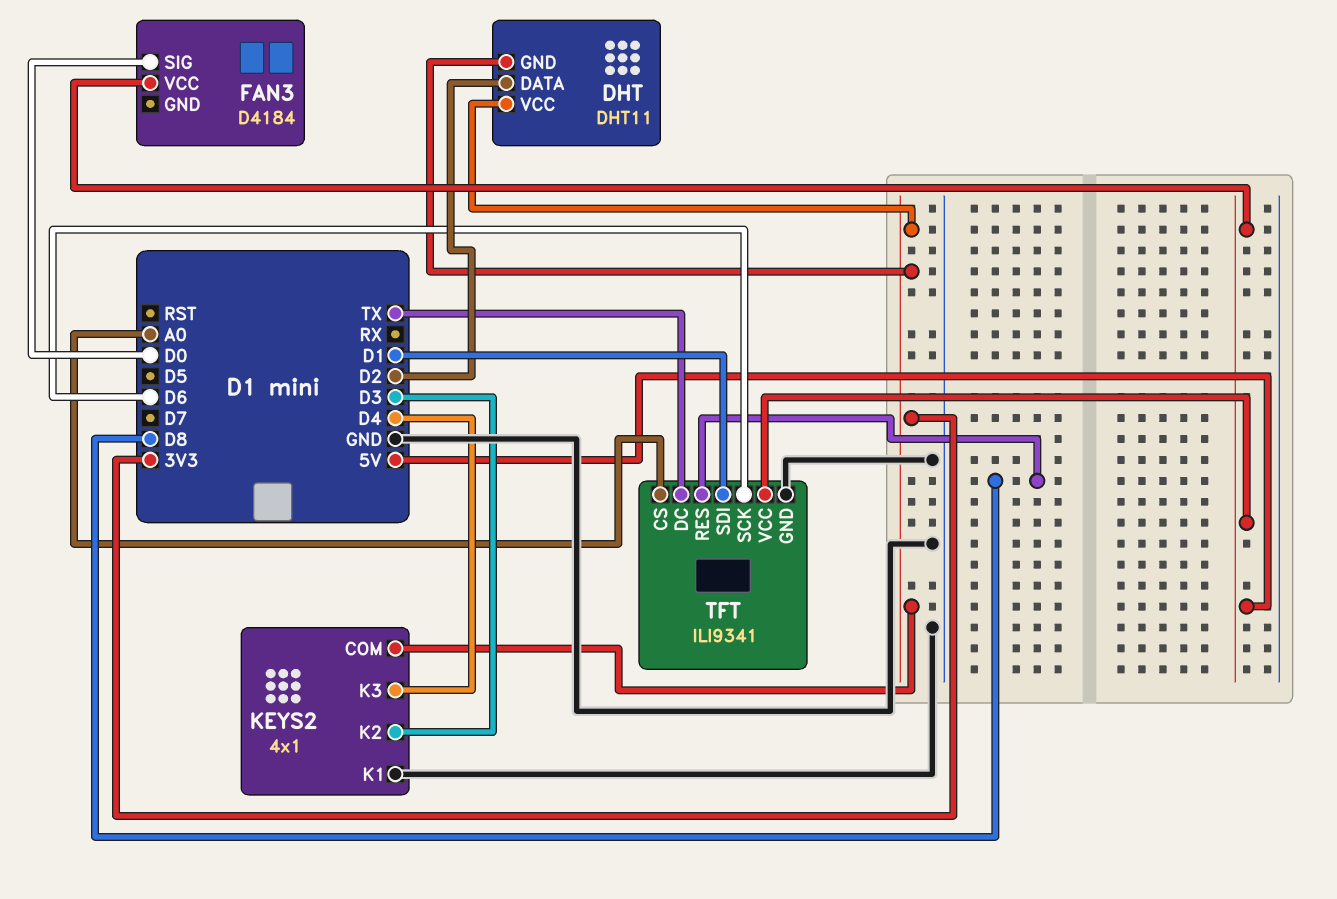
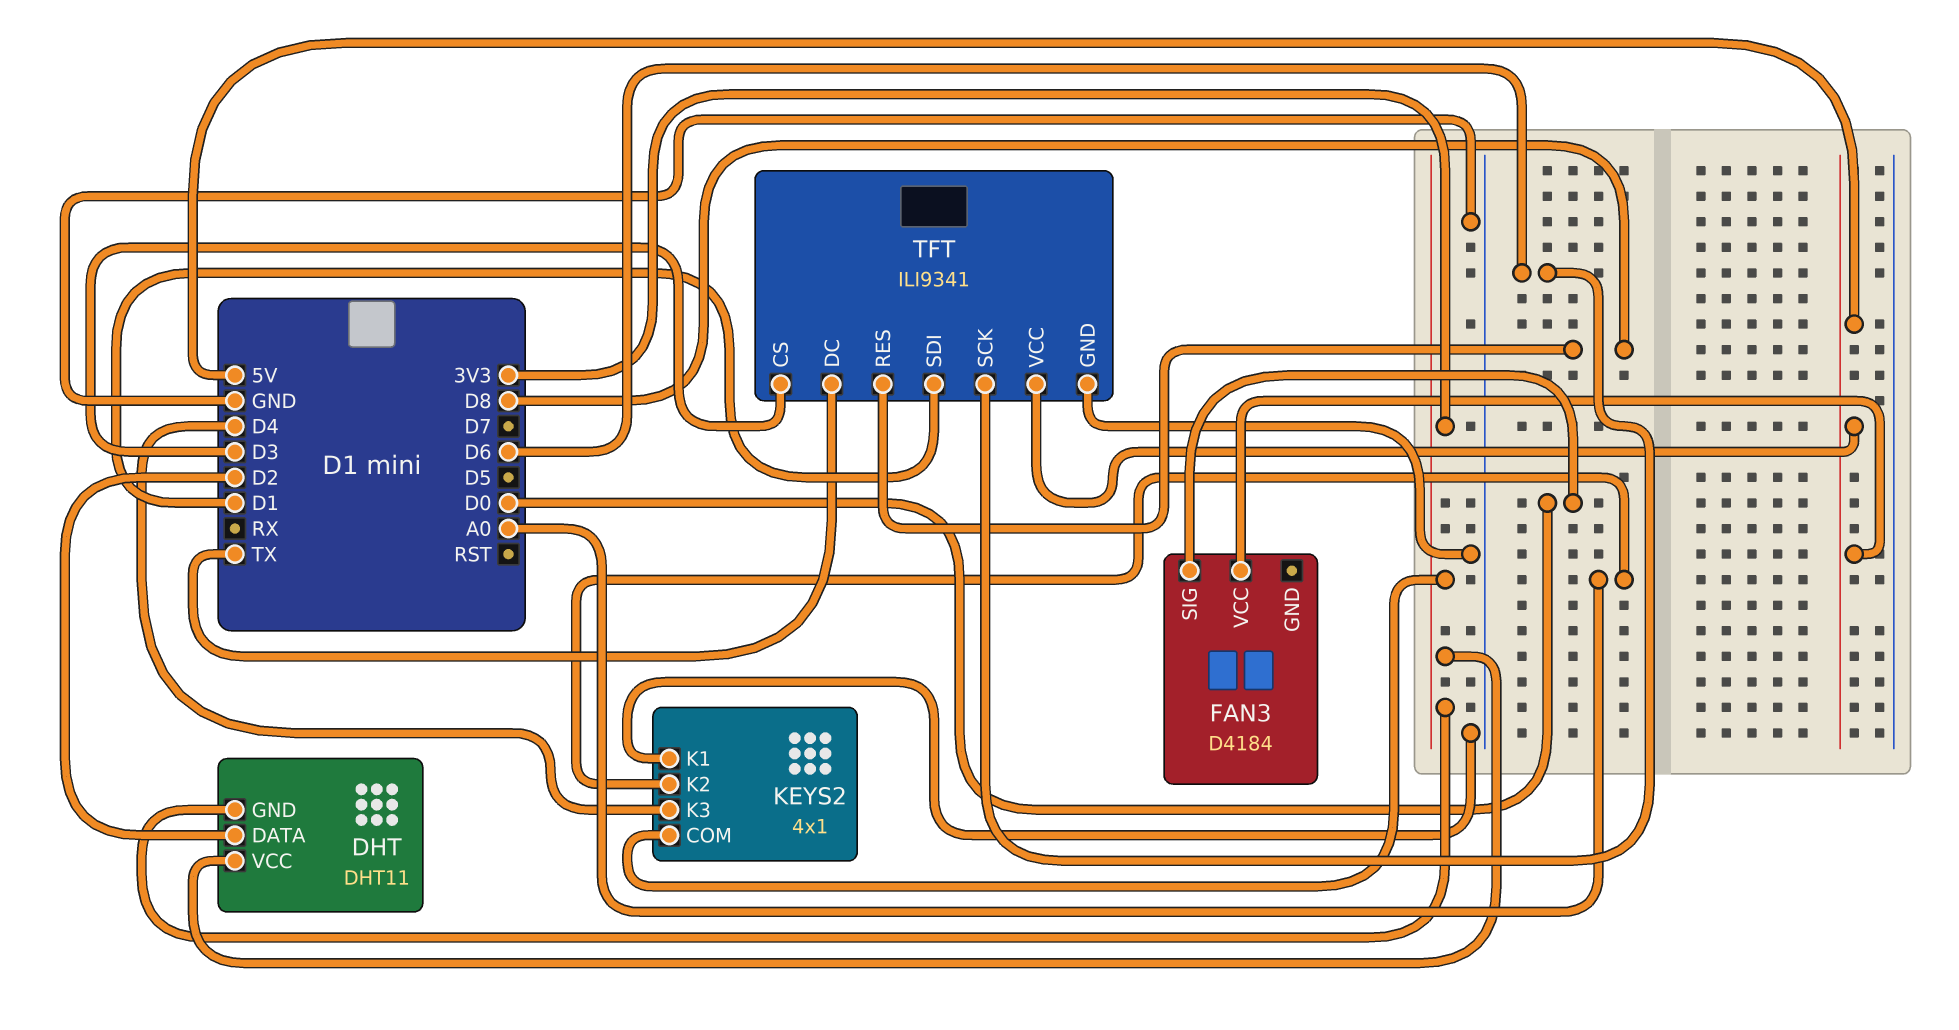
KEYS2 pin K2: D3 -> A0
TFT pin CS: A0 -> D3

